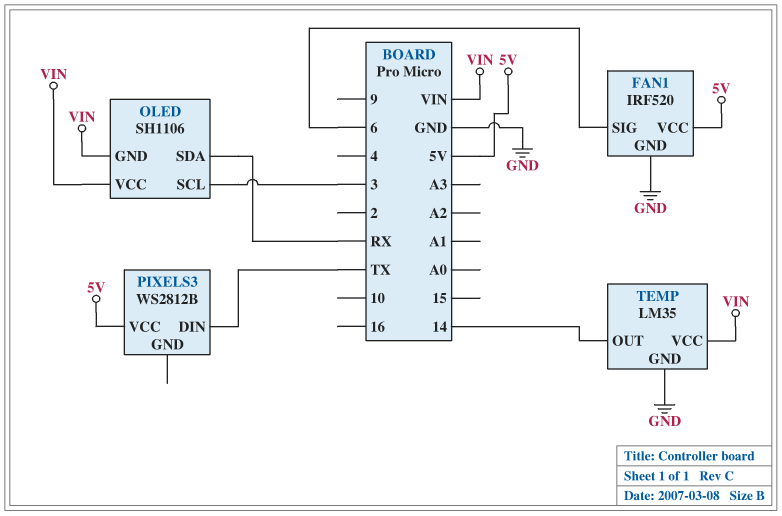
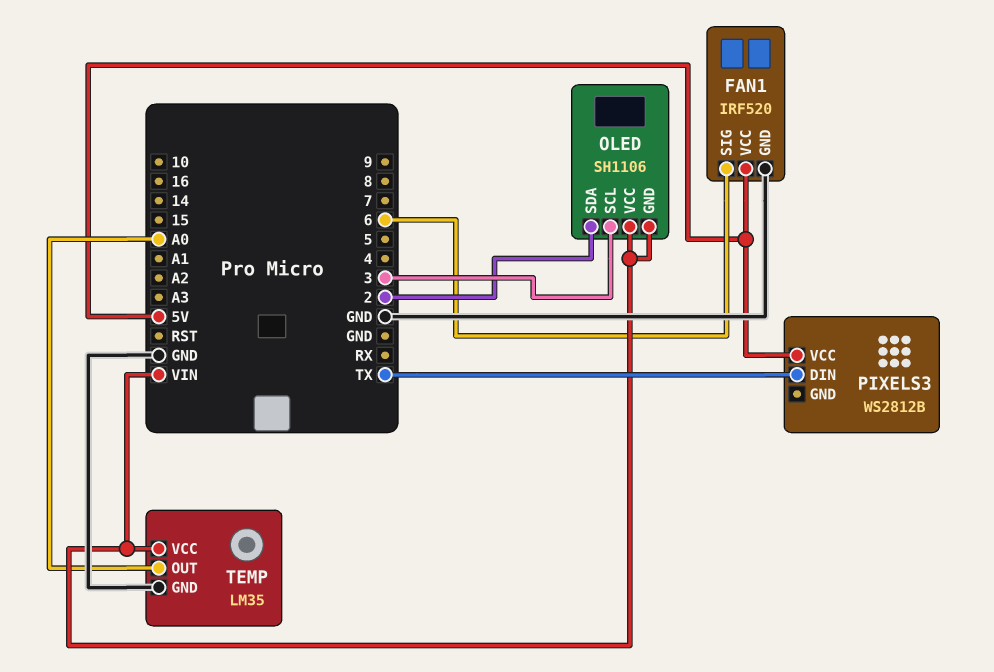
OLED pin SDA: RX -> 2
TEMP pin OUT: 14 -> A0

